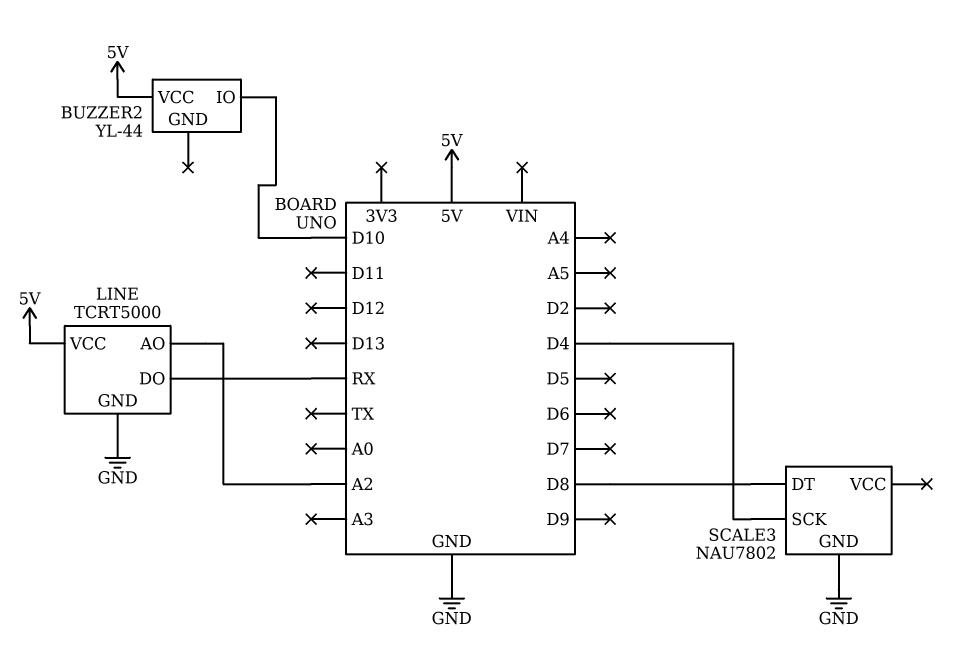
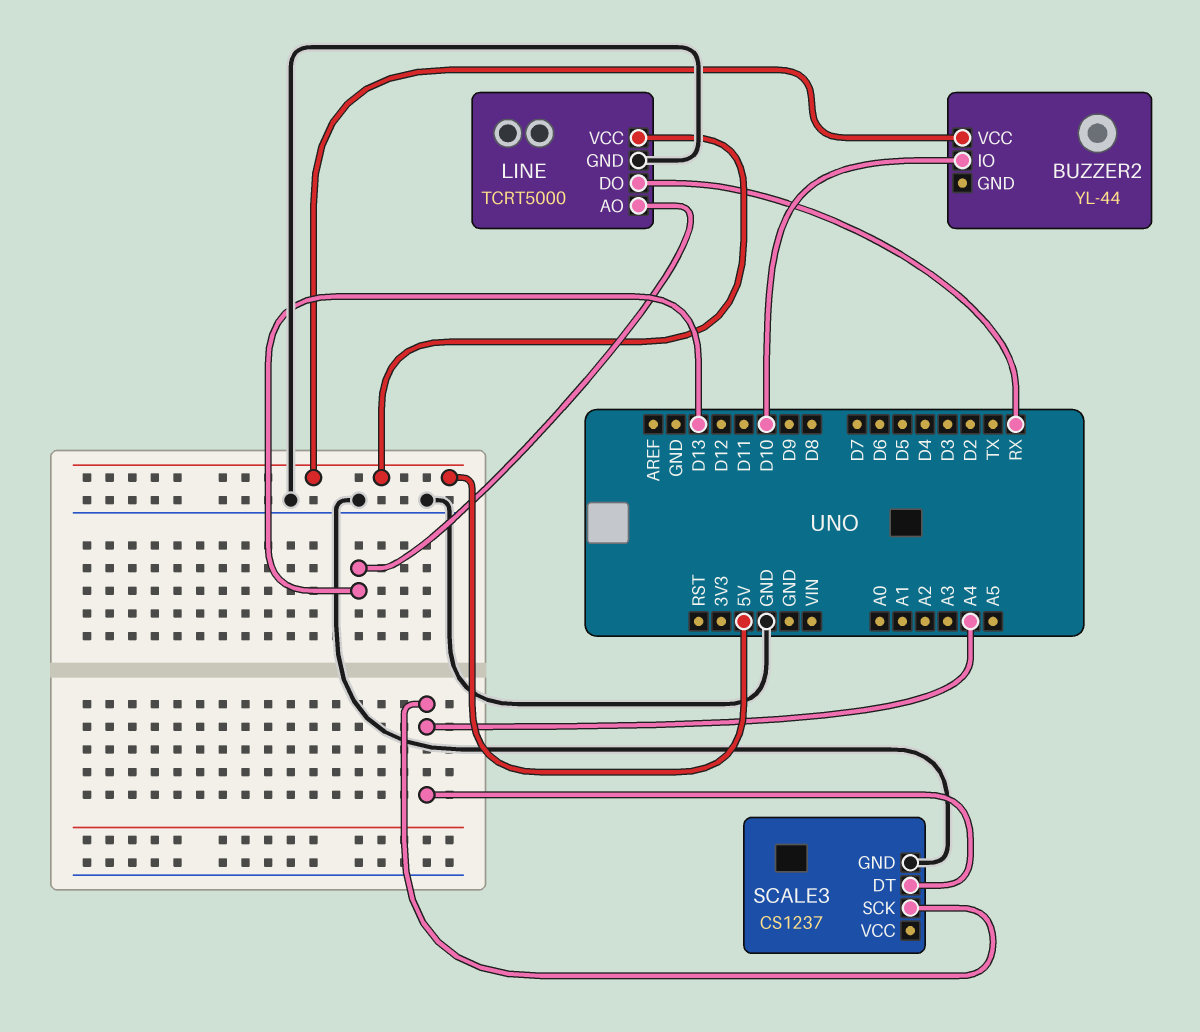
LINE pin AO: A2 -> D13
SCALE3: NAU7802 -> CS1237
SCALE3 pin DT: D8 -> A4
SCALE3 pin SCK: D4 -> A4

